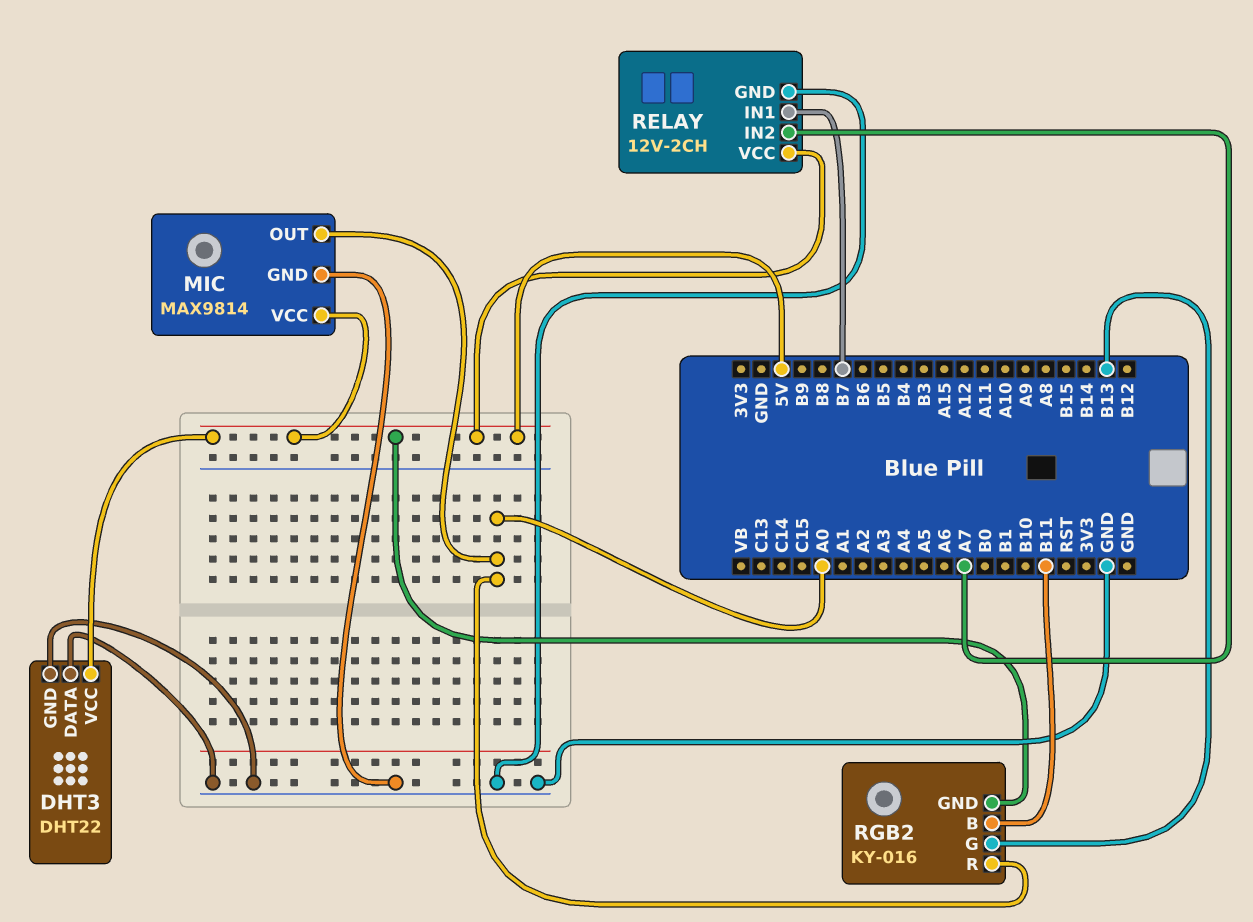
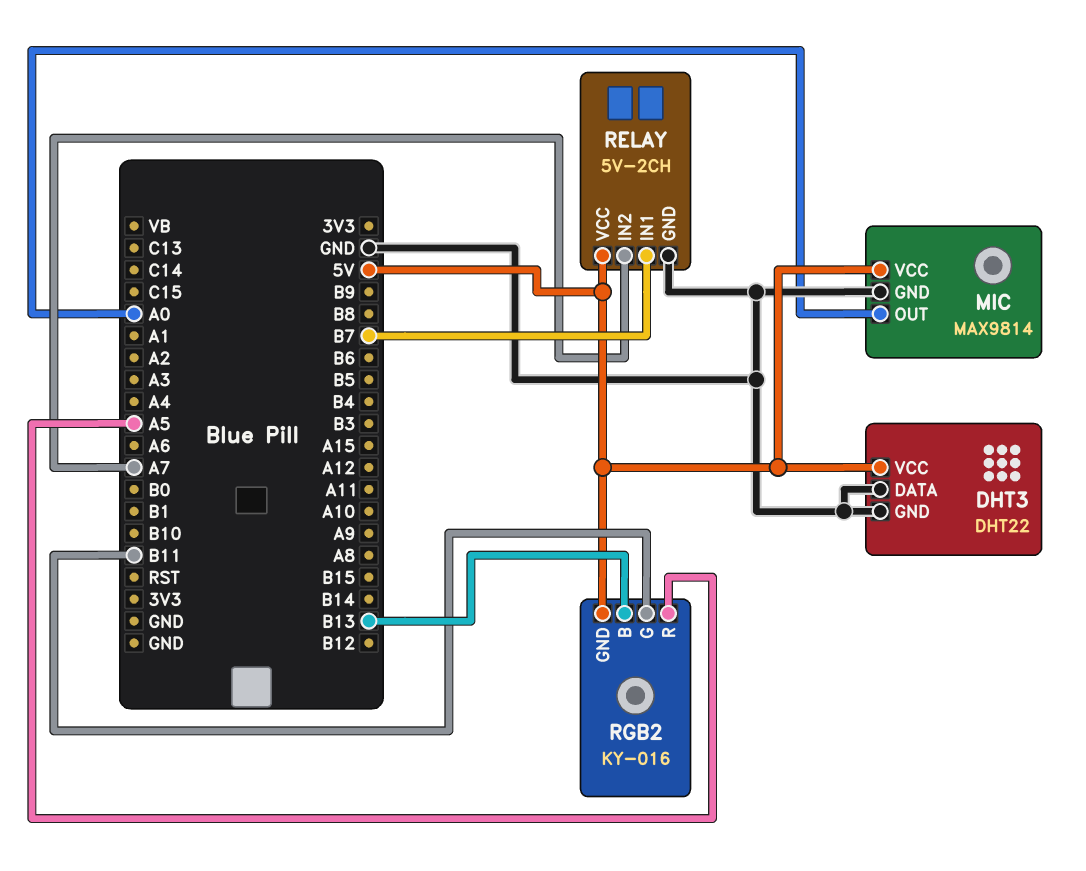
RELAY: 12V-2CH -> 5V-2CH
RGB2 pin B: B11 -> B13
RGB2 pin G: B13 -> B11
RGB2 pin R: A0 -> A5

